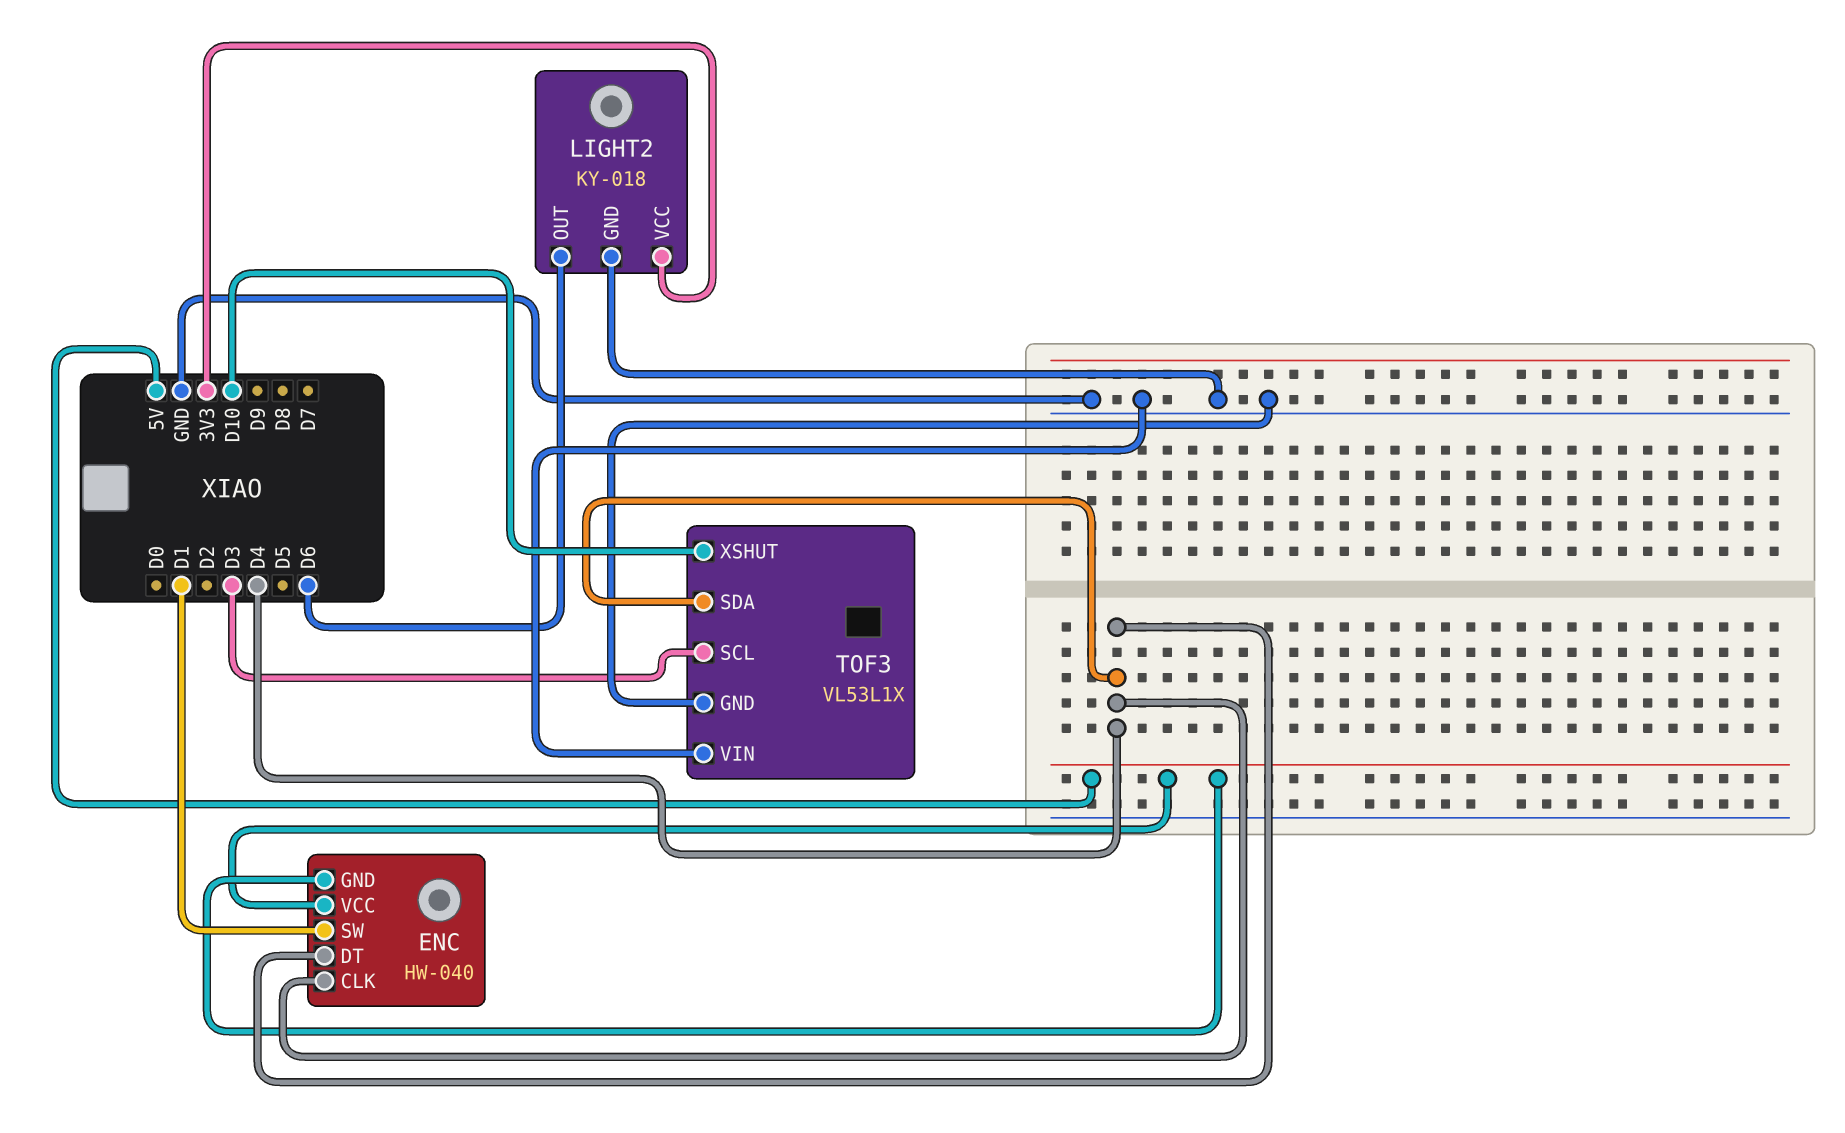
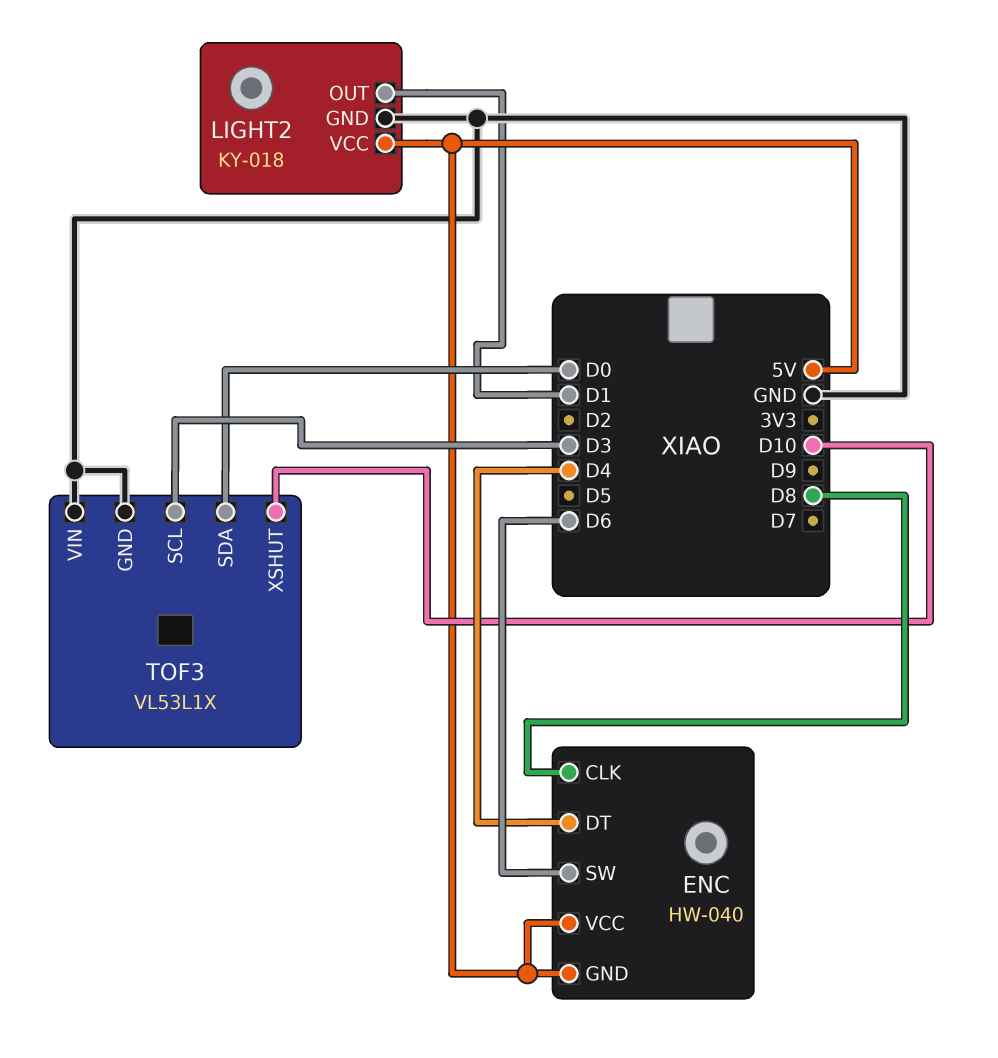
ENC pin CLK: D4 -> D8
ENC pin SW: D1 -> D6
LIGHT2 pin OUT: D6 -> D1
LIGHT2 pin VCC: 3V3 -> 5V
TOF3 pin SDA: D4 -> D0

